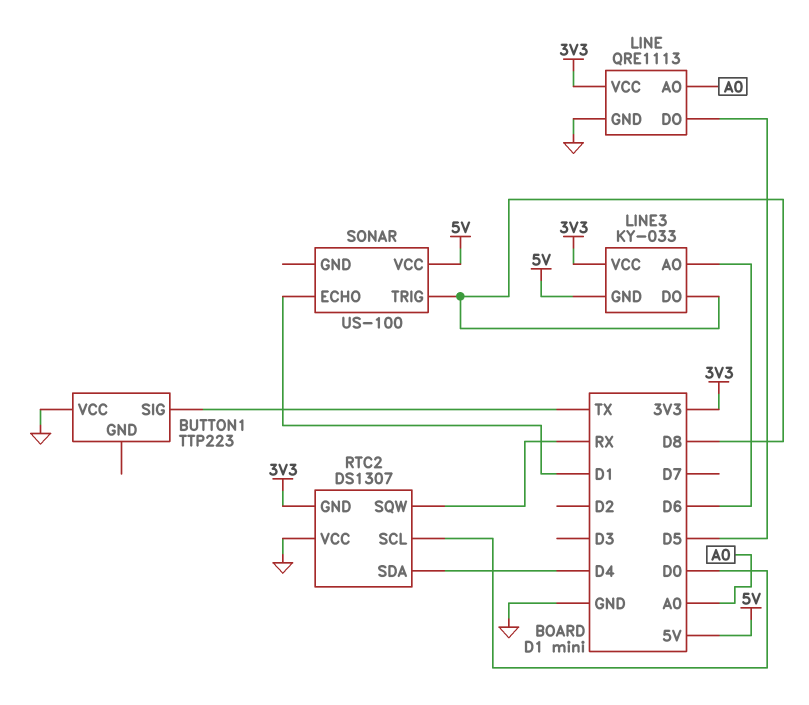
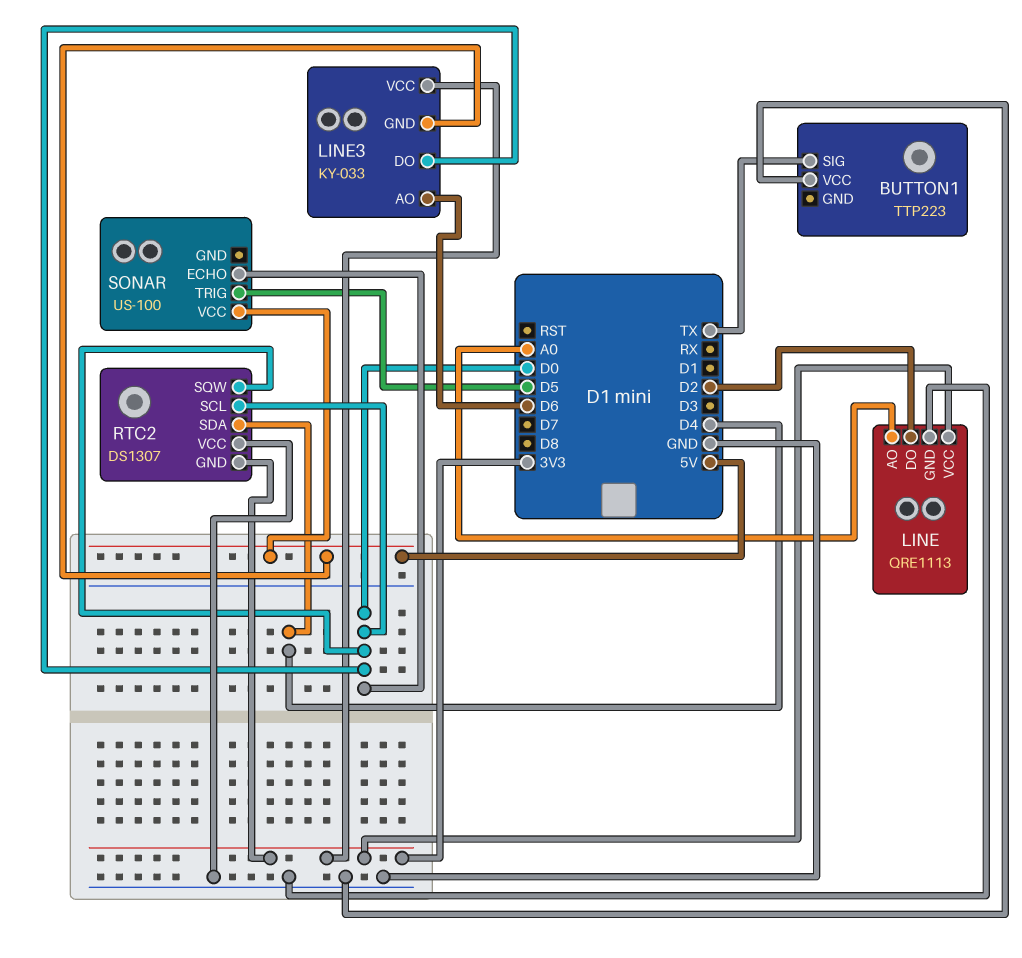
LINE pin DO: D5 -> D2
LINE3 pin DO: D8 -> D0
RTC2 pin SQW: RX -> D0
SONAR pin ECHO: D1 -> D0
SONAR pin TRIG: D8 -> D5

